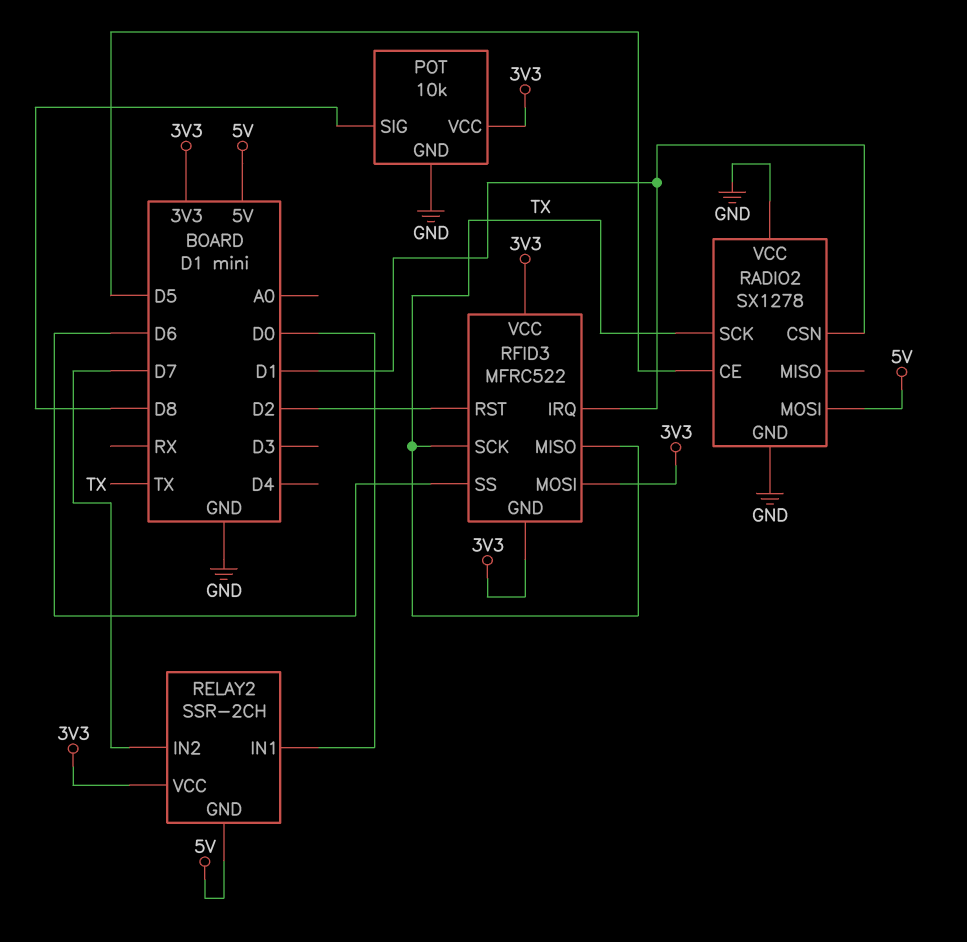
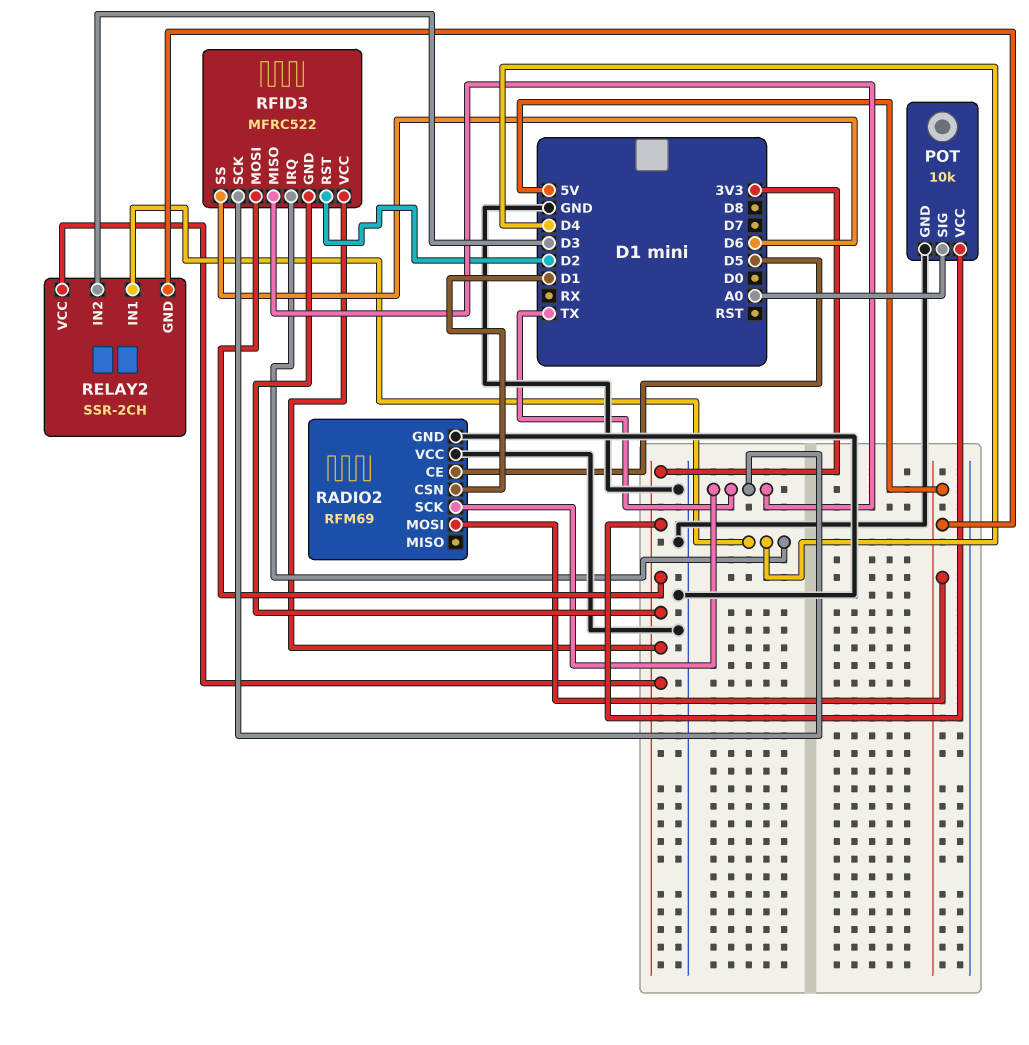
POT pin SIG: D8 -> A0
RADIO2: SX1278 -> RFM69
RELAY2 pin IN1: D0 -> D4
RELAY2 pin IN2: D7 -> D3
RFID3 pin IRQ: D1 -> D4

